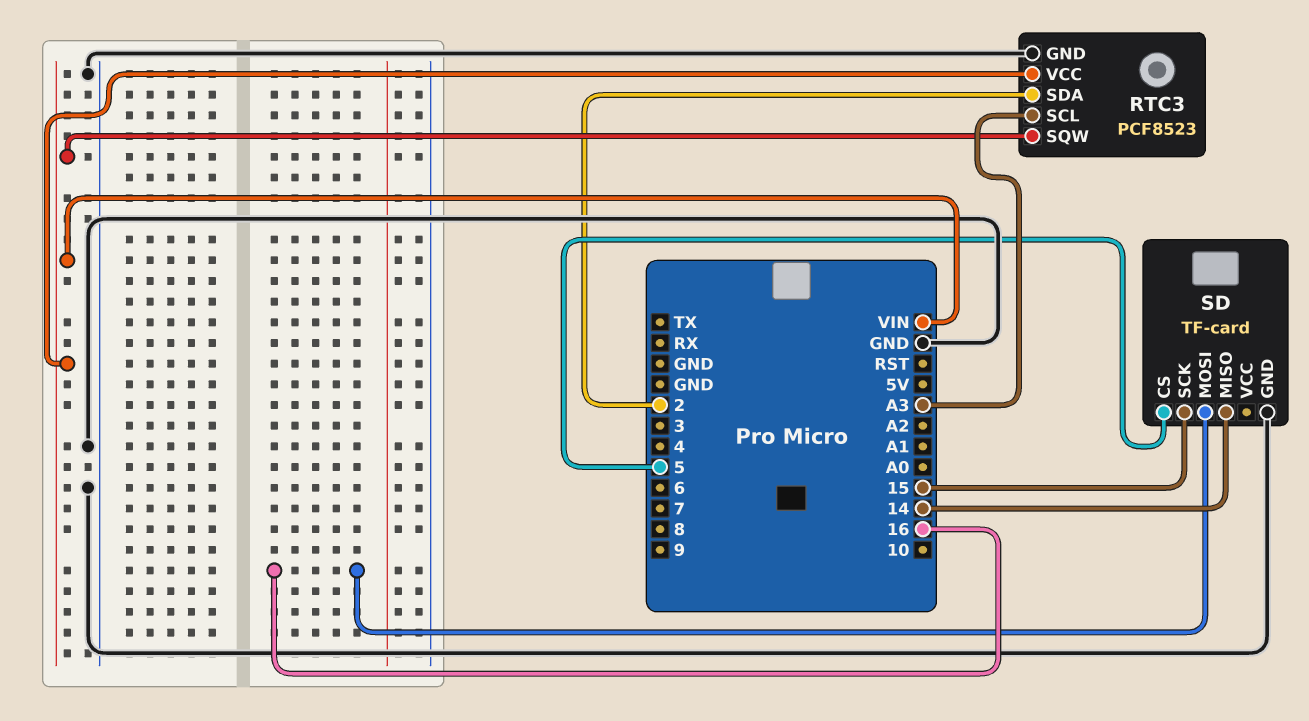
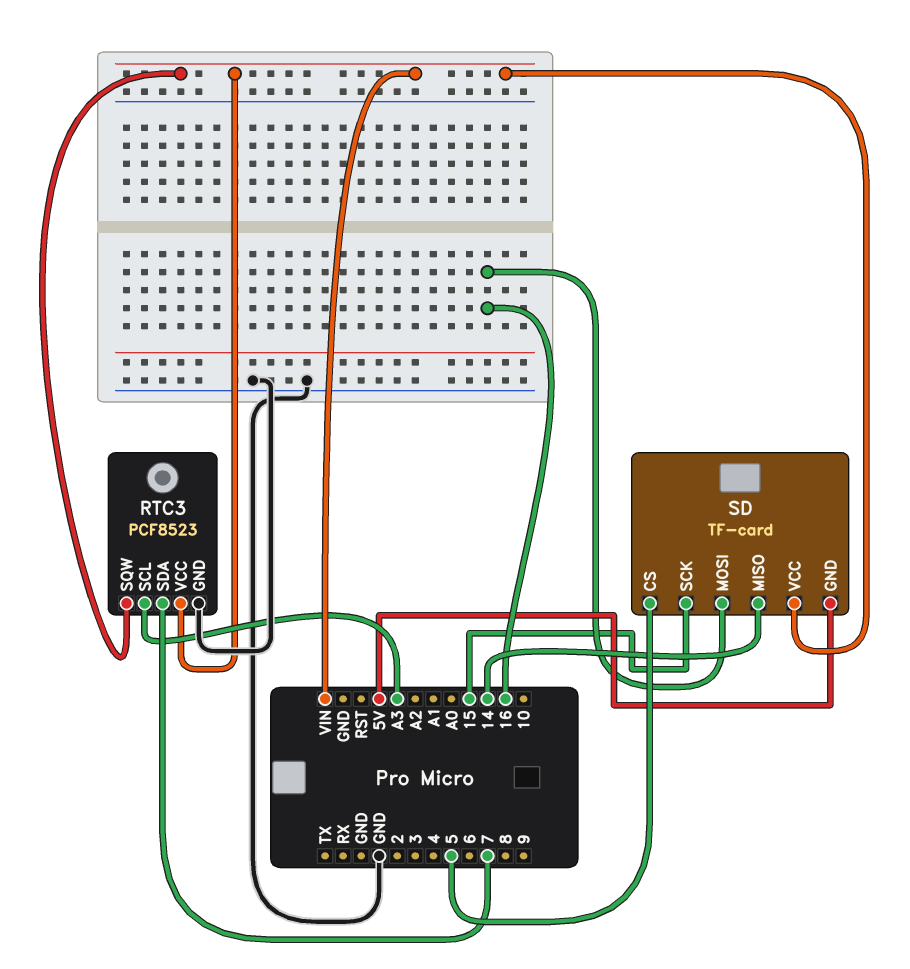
RTC3 pin SDA: 2 -> 7
SD pin GND: GND -> 5V
SD pin VCC: none -> VIN

